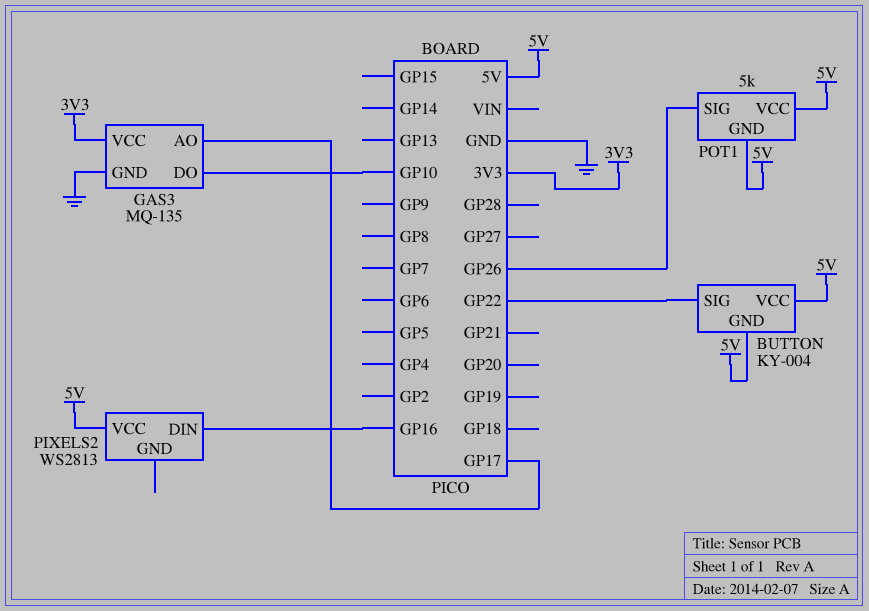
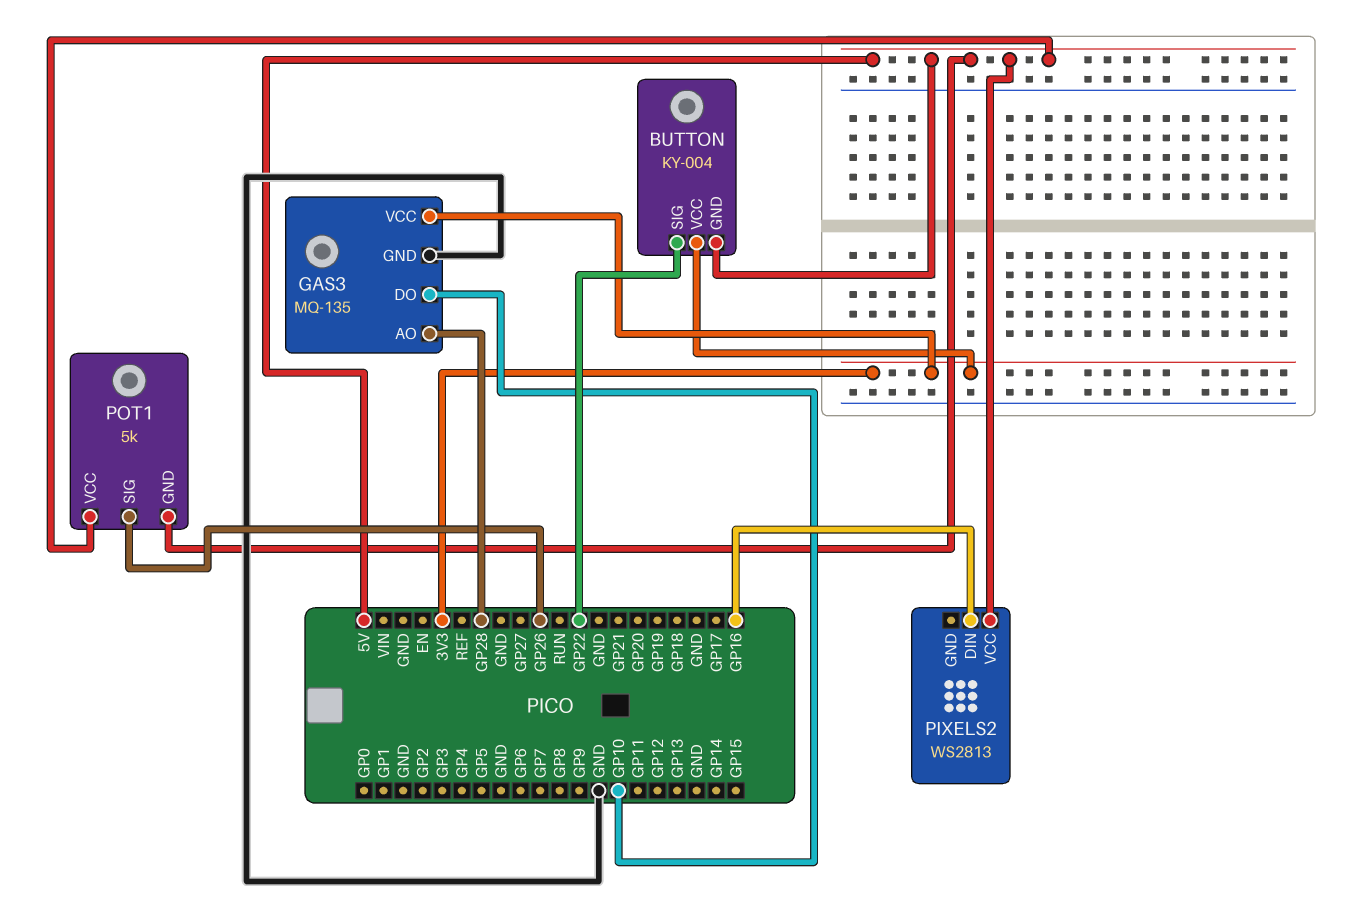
BUTTON pin VCC: 5V -> 3V3
GAS3 pin AO: GP17 -> GP28

